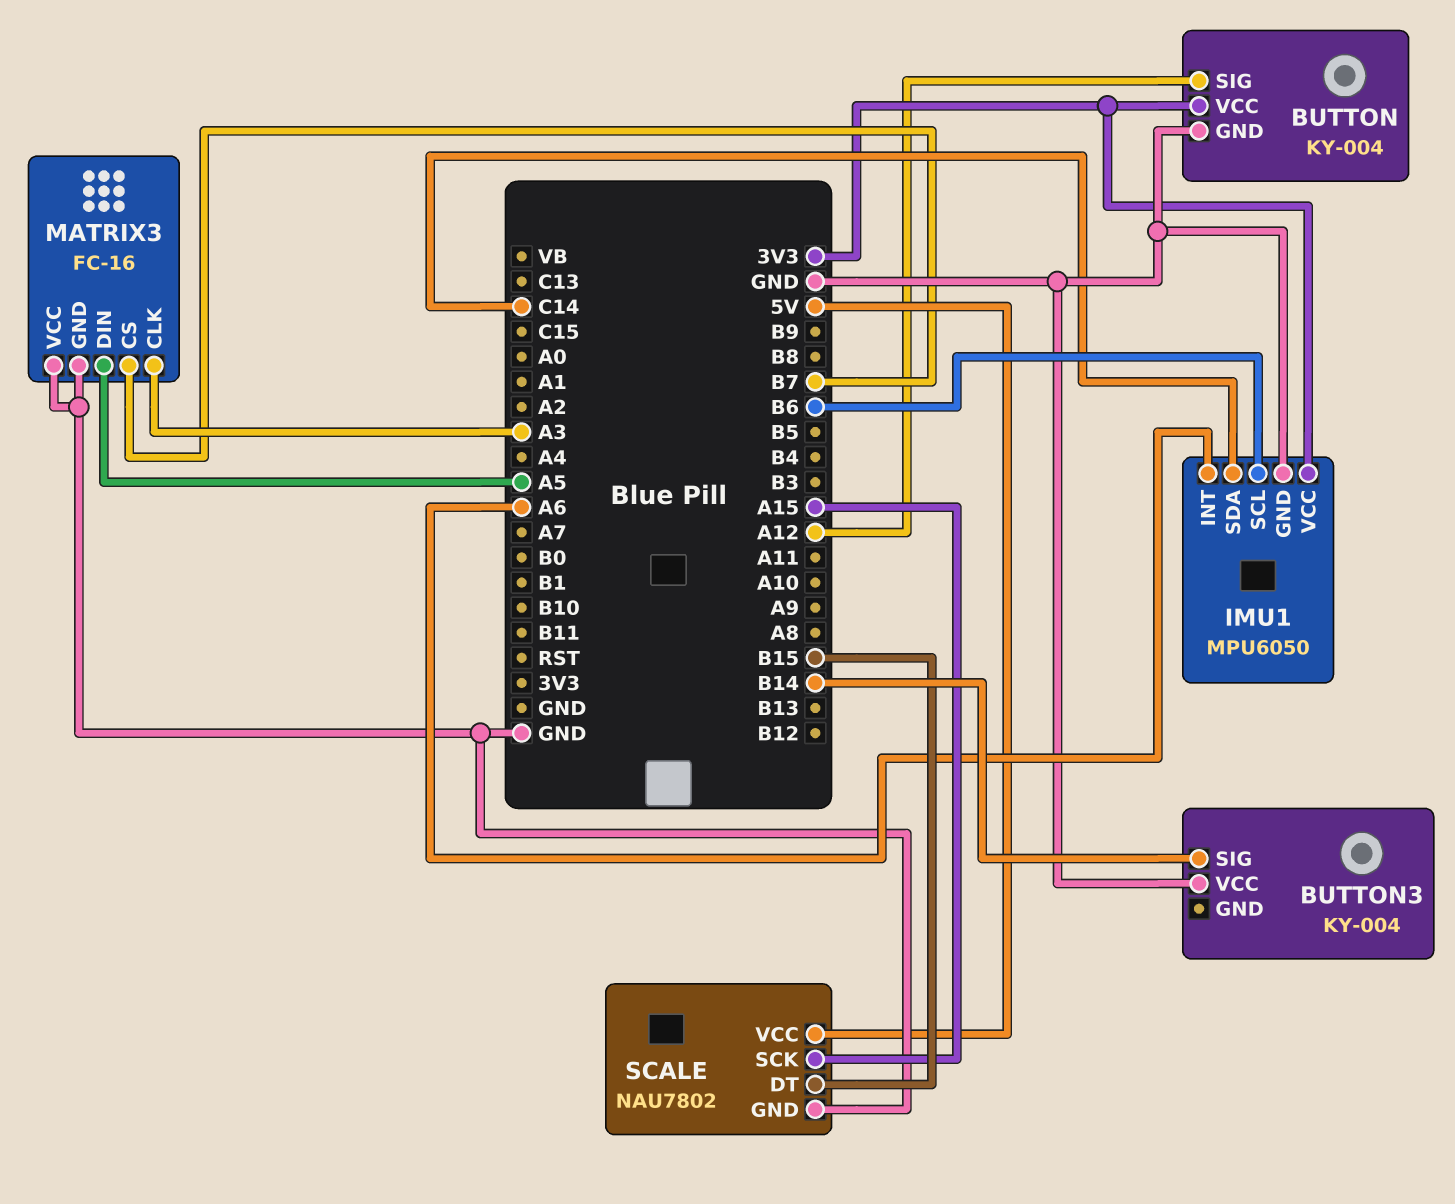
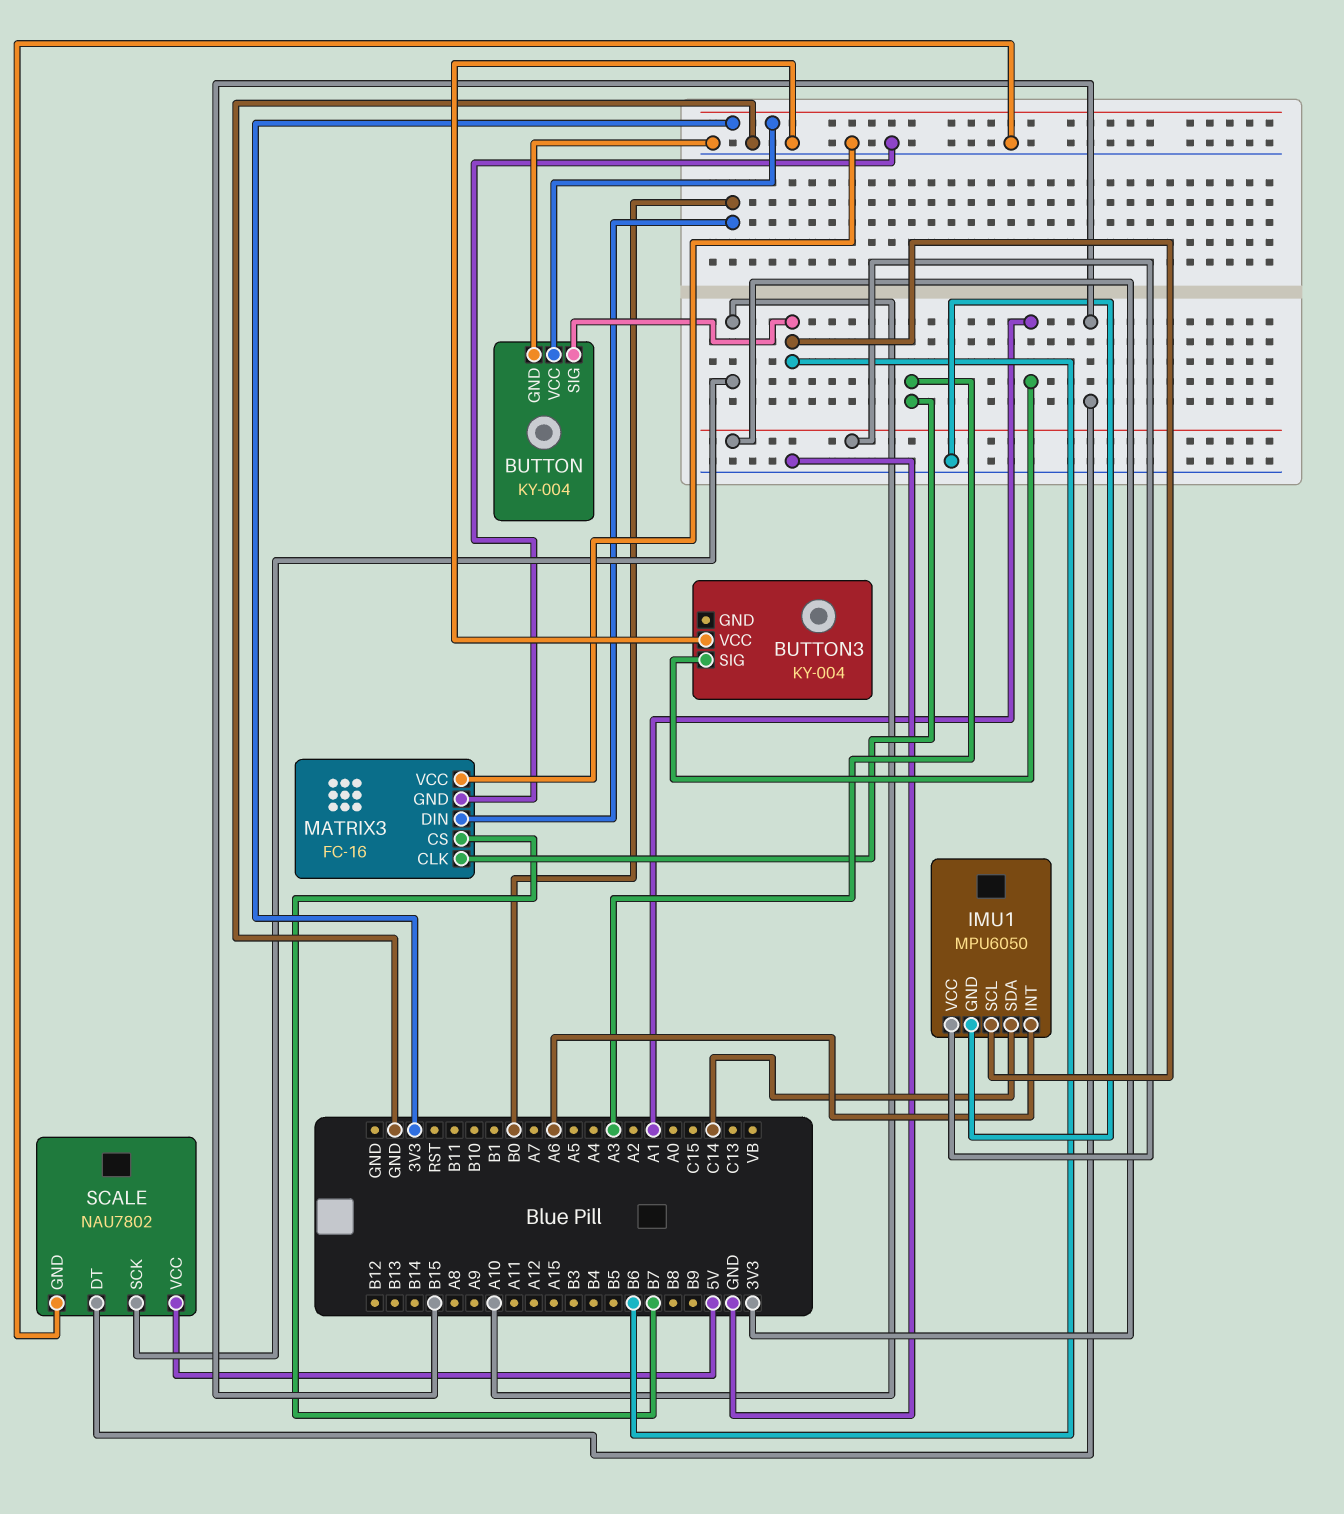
BUTTON pin SIG: A12 -> B6
BUTTON3 pin SIG: B14 -> A1
MATRIX3 pin DIN: A5 -> B0
SCALE pin SCK: A15 -> A10

